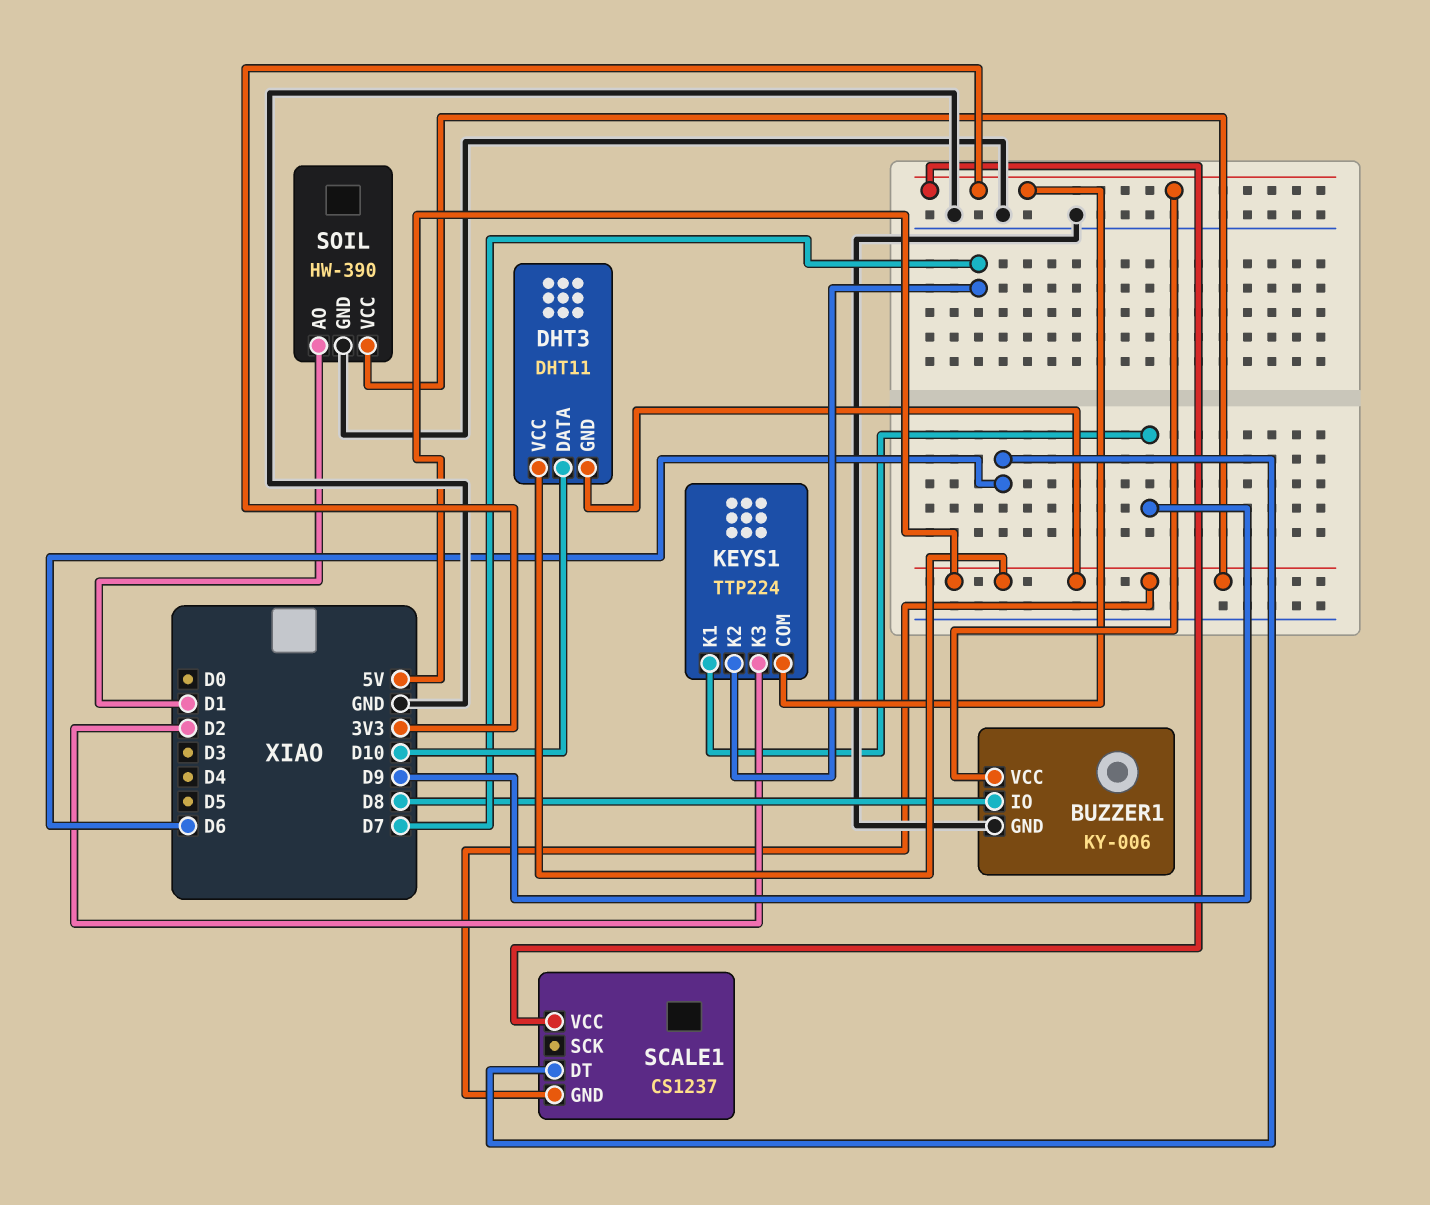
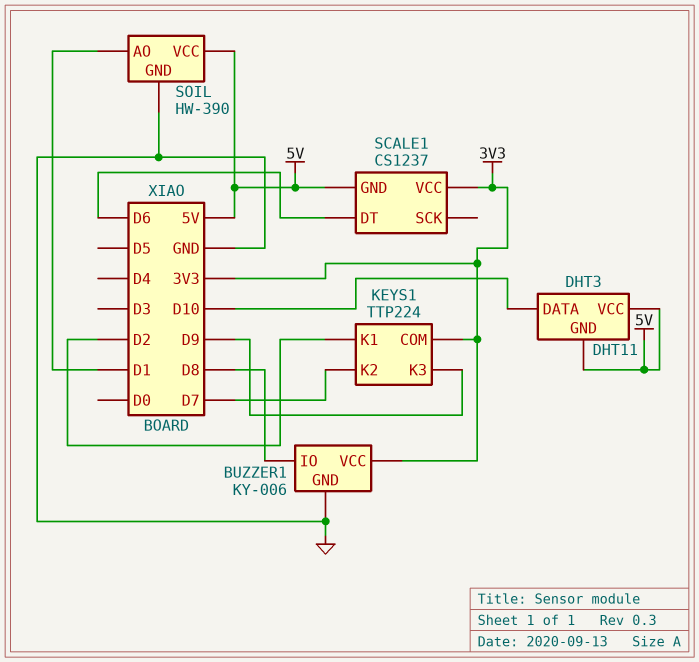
KEYS1 pin K1: D9 -> D2
KEYS1 pin K3: D2 -> D9

